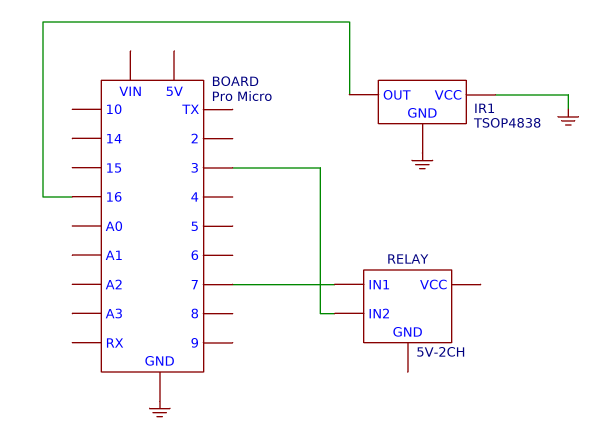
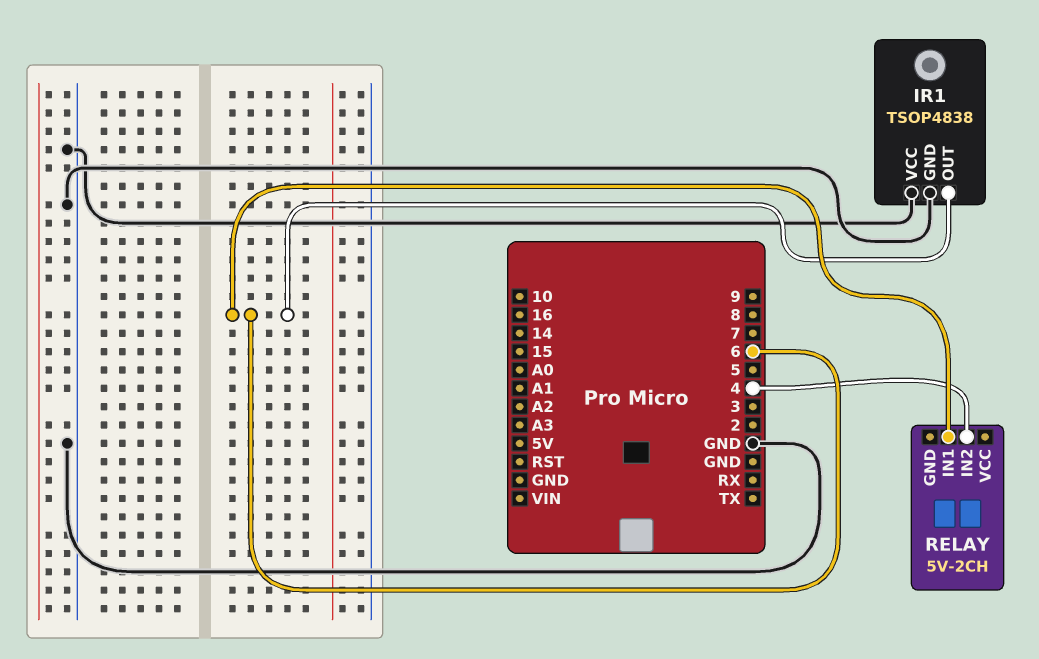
IR1 pin OUT: 16 -> 6
RELAY pin IN1: 7 -> 6
RELAY pin IN2: 3 -> 4

